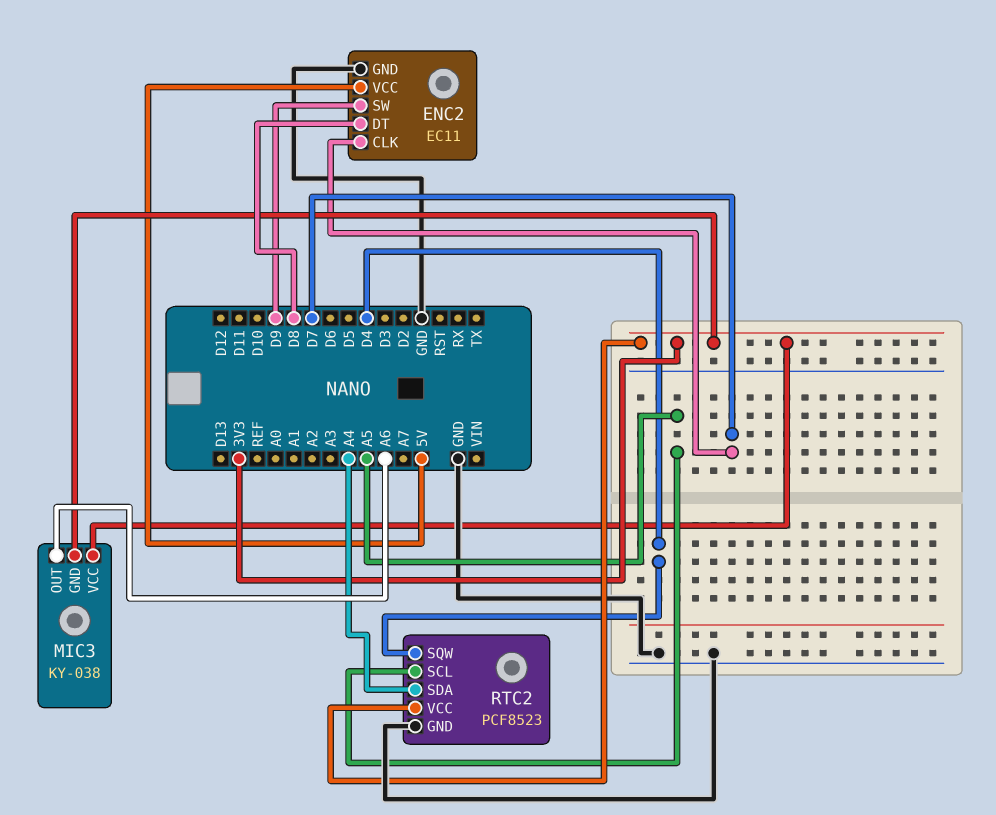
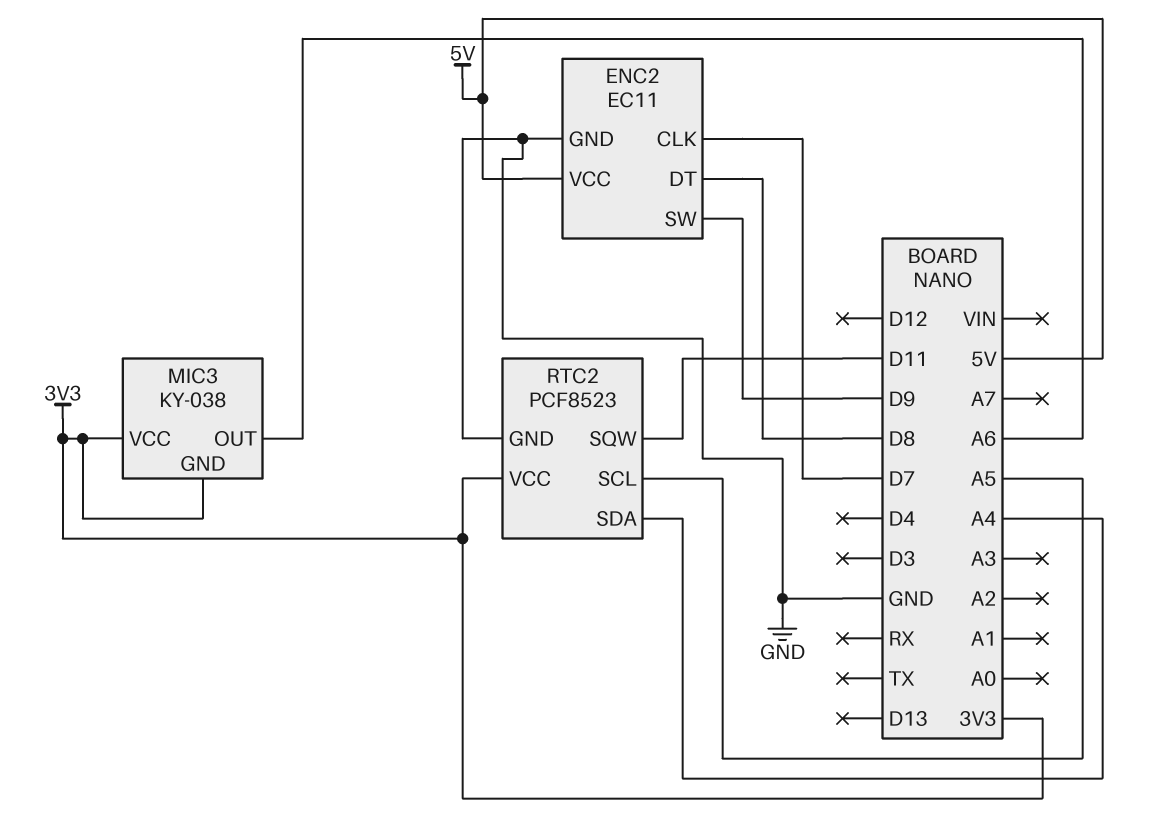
RTC2 pin SQW: D4 -> D11

